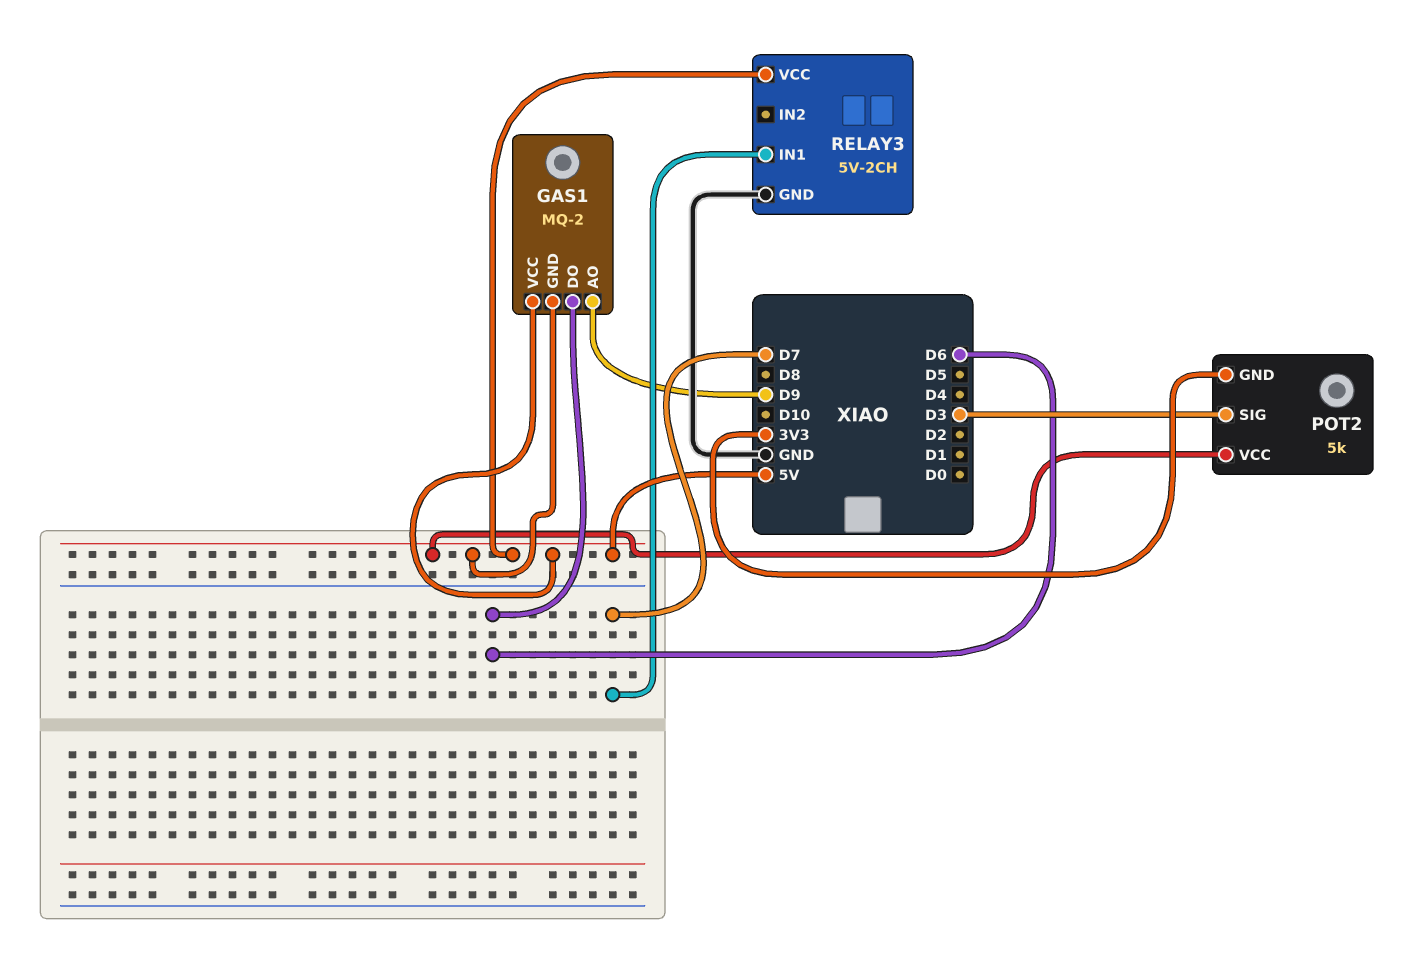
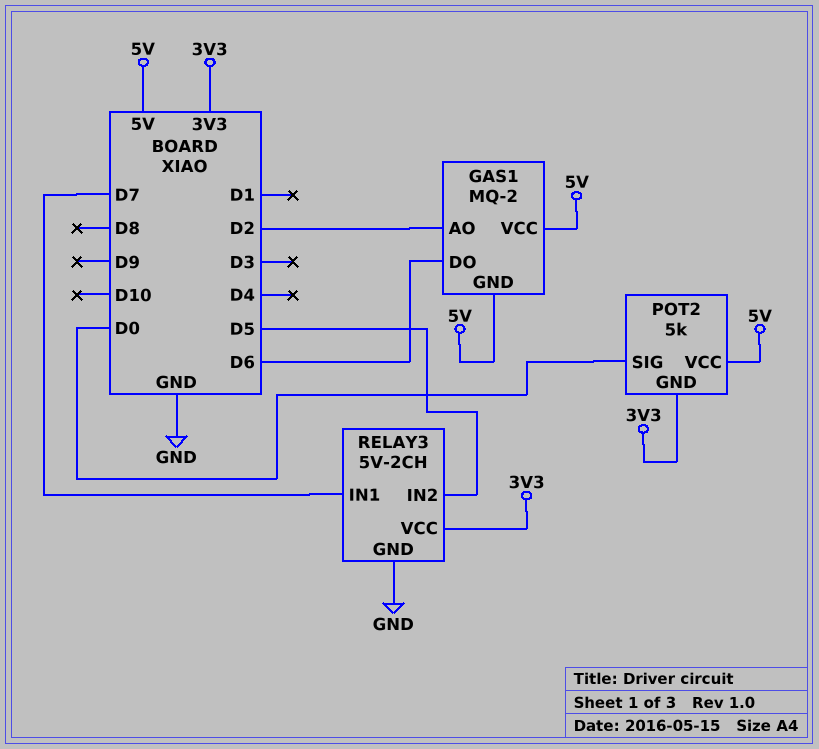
GAS1 pin AO: D9 -> D2
POT2 pin SIG: D3 -> D0
RELAY3 pin IN2: none -> D5
RELAY3 pin VCC: 5V -> 3V3

